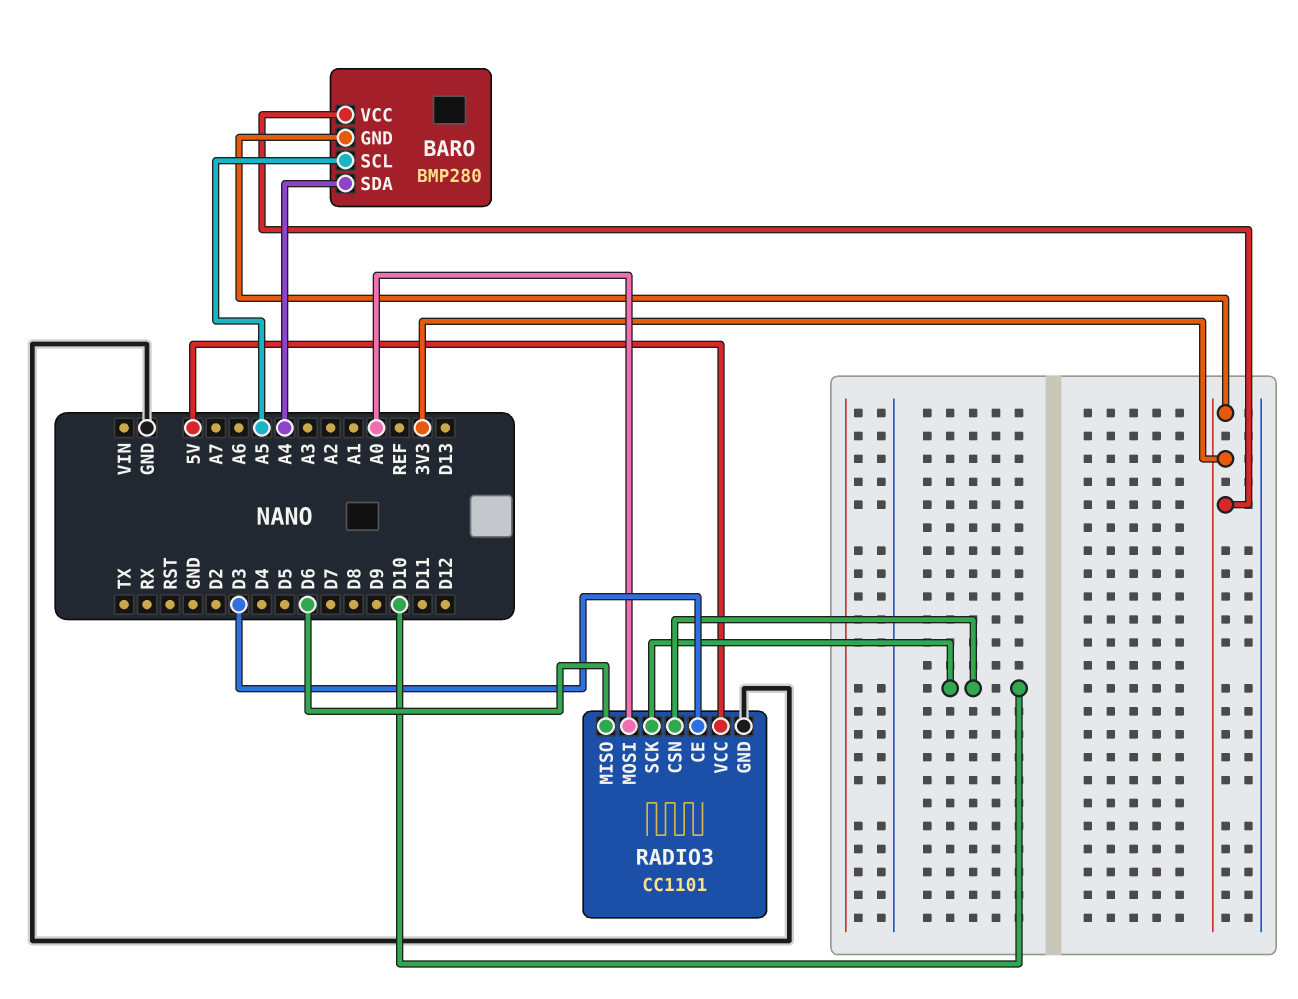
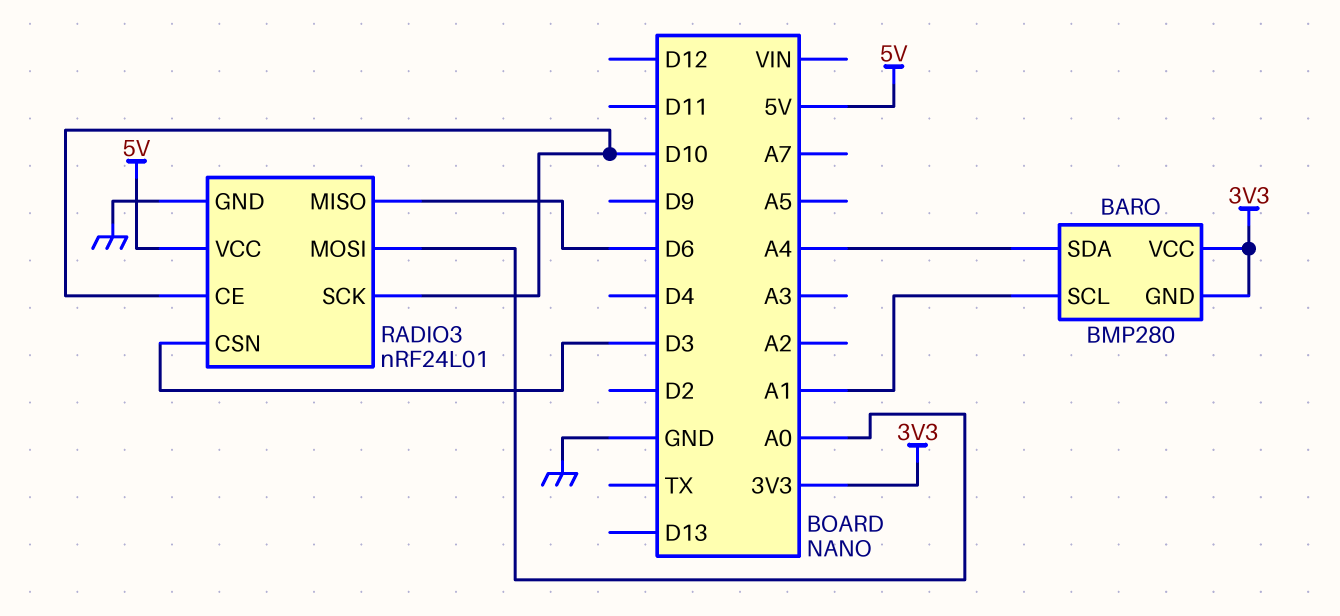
BARO pin SCL: A5 -> A1
RADIO3: CC1101 -> nRF24L01
RADIO3 pin CE: D3 -> D10
RADIO3 pin CSN: D10 -> D3

